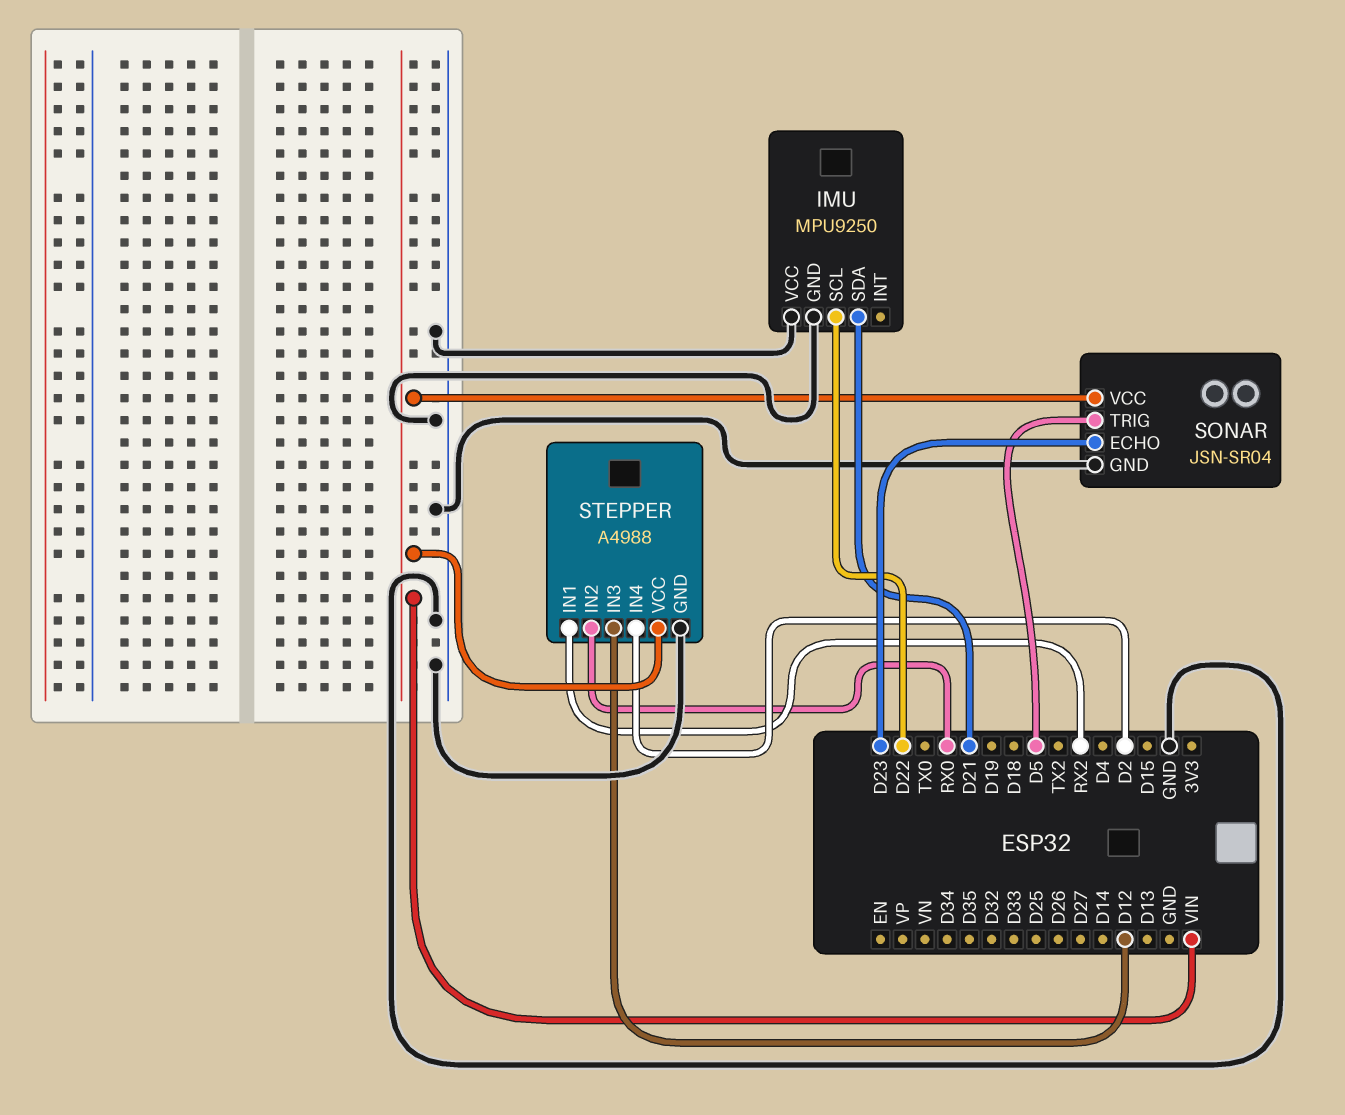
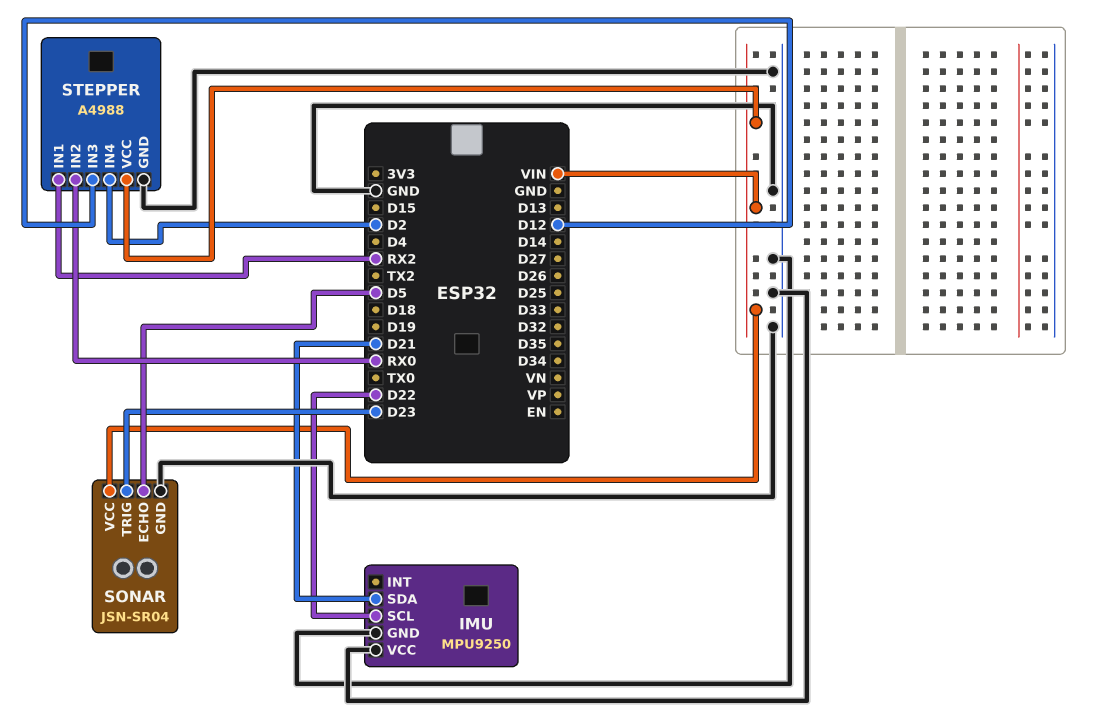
SONAR pin ECHO: D23 -> D5
SONAR pin TRIG: D5 -> D23

